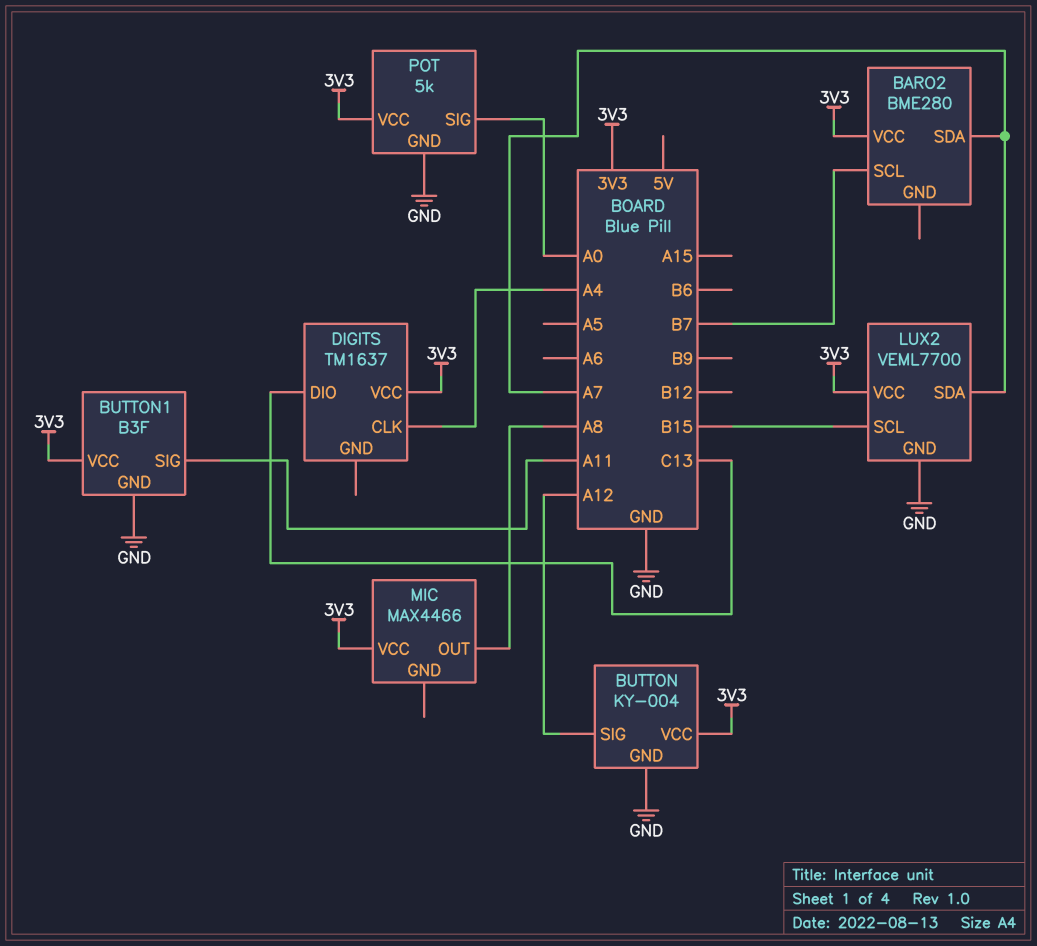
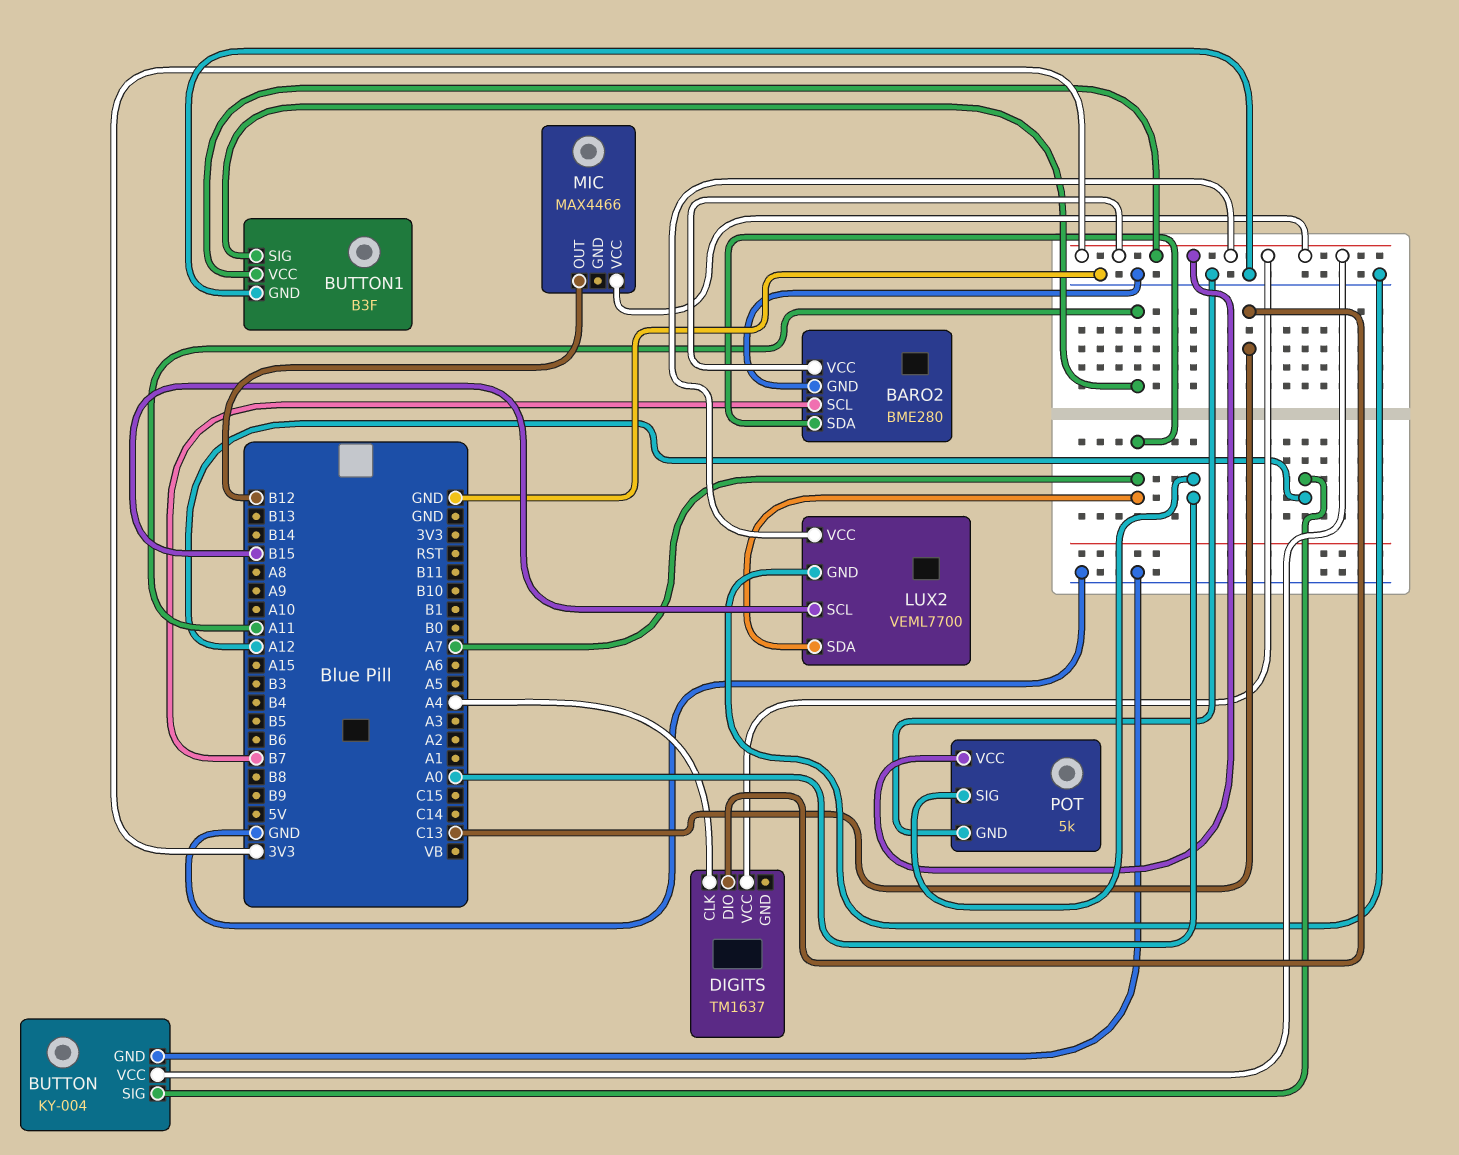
BARO2 pin GND: none -> GND
MIC pin OUT: A8 -> B12

